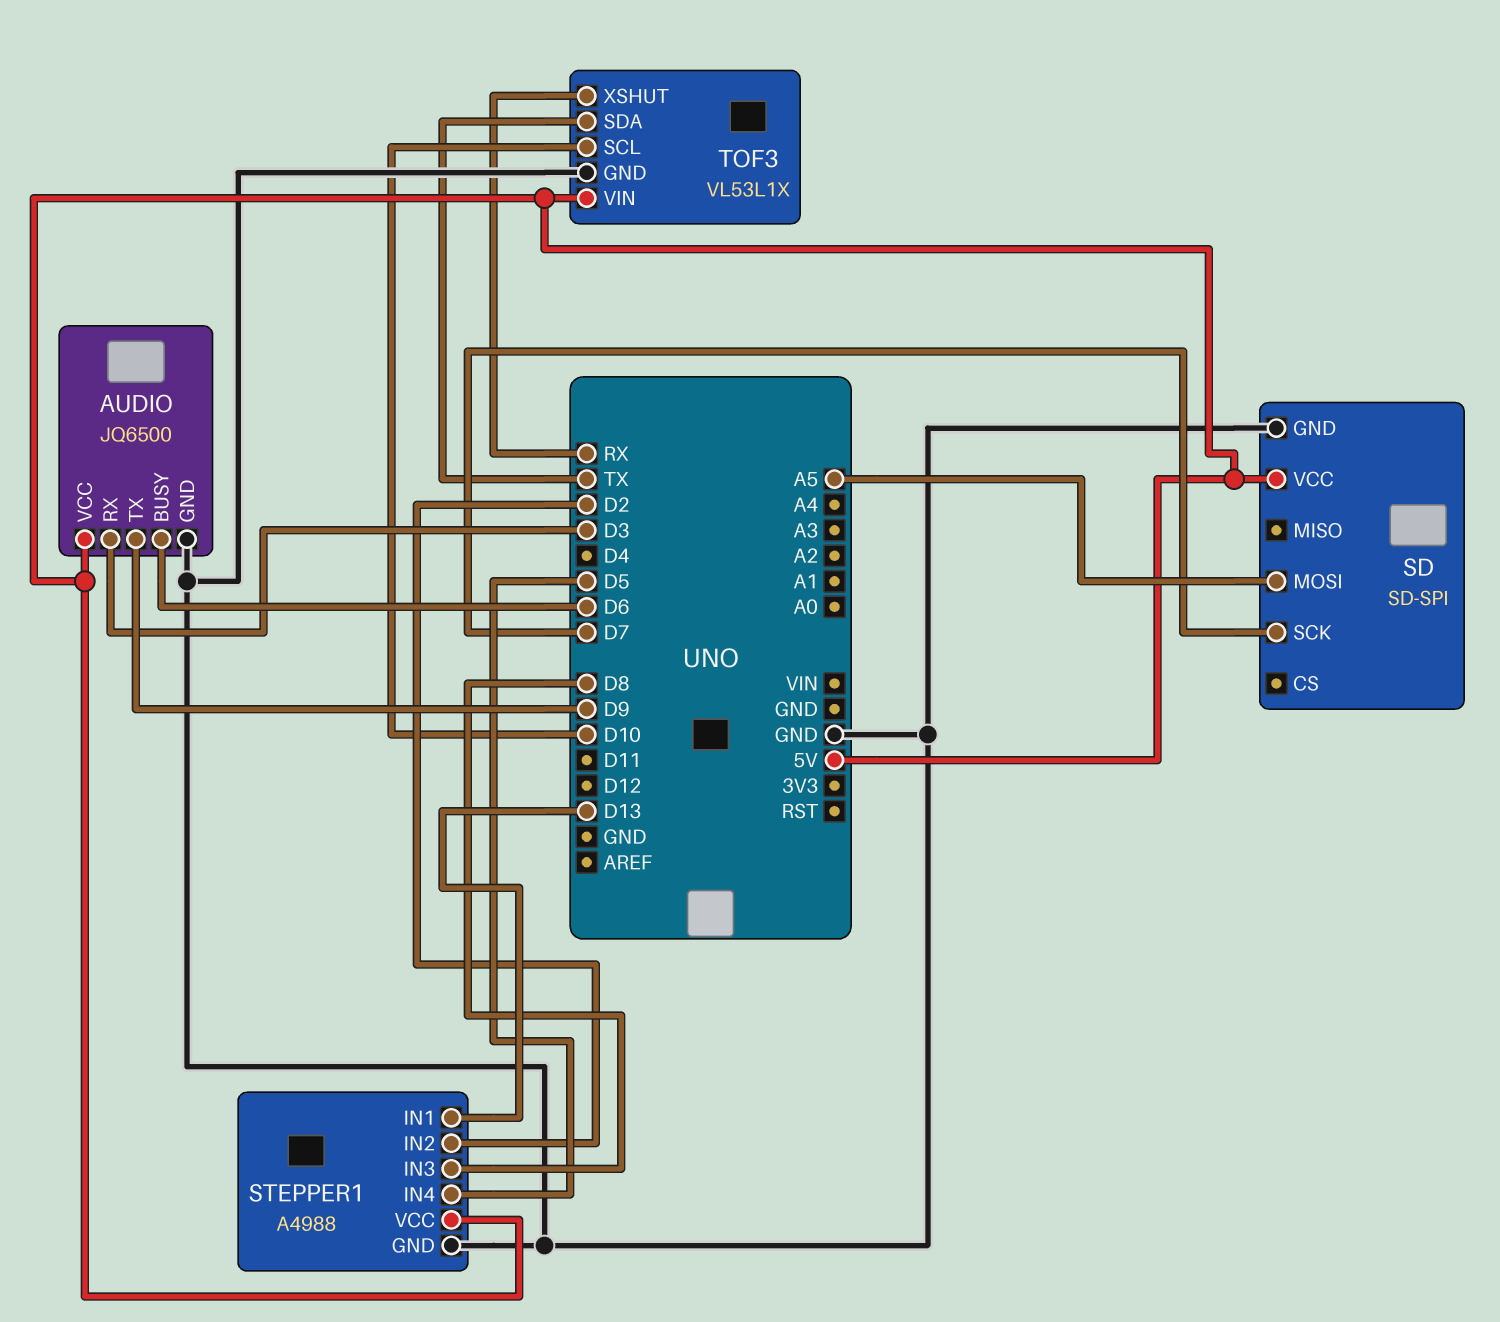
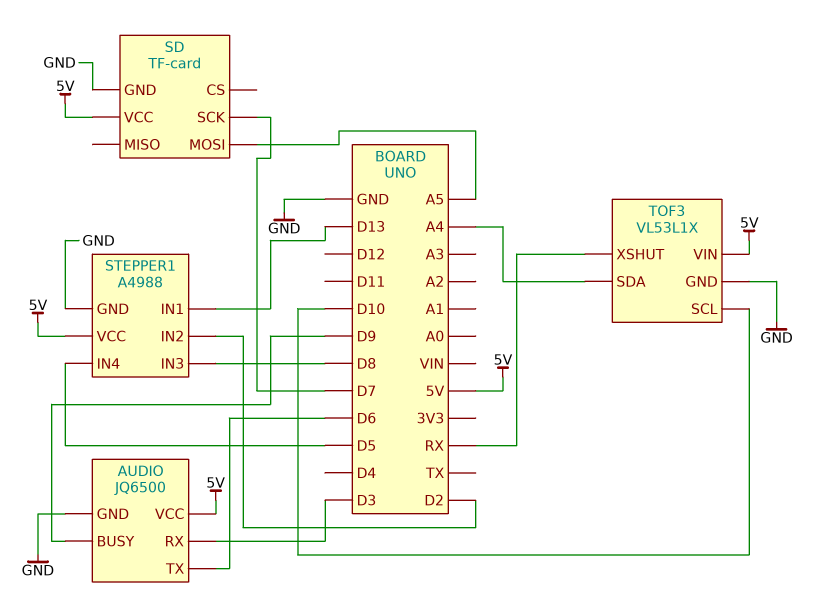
AUDIO pin BUSY: D6 -> D9
AUDIO pin TX: D9 -> D6
SD: SD-SPI -> TF-card
TOF3 pin SDA: TX -> A4

